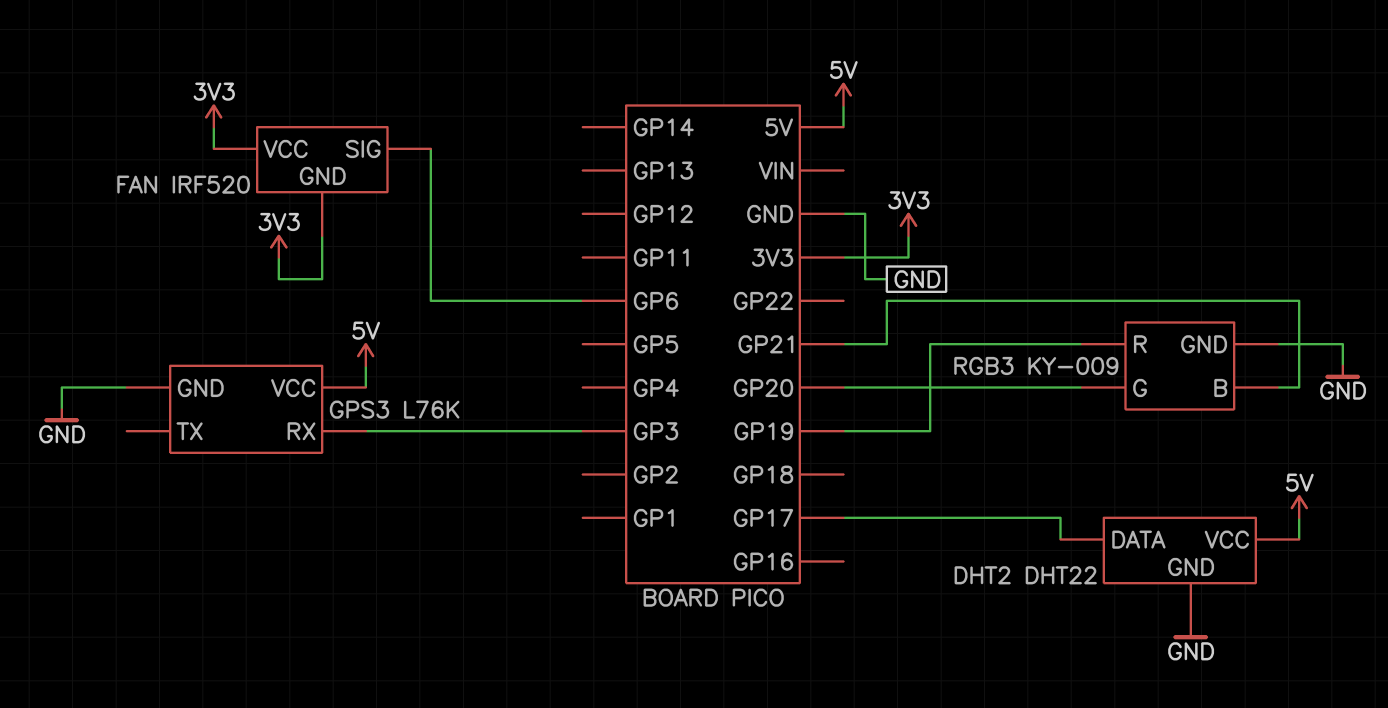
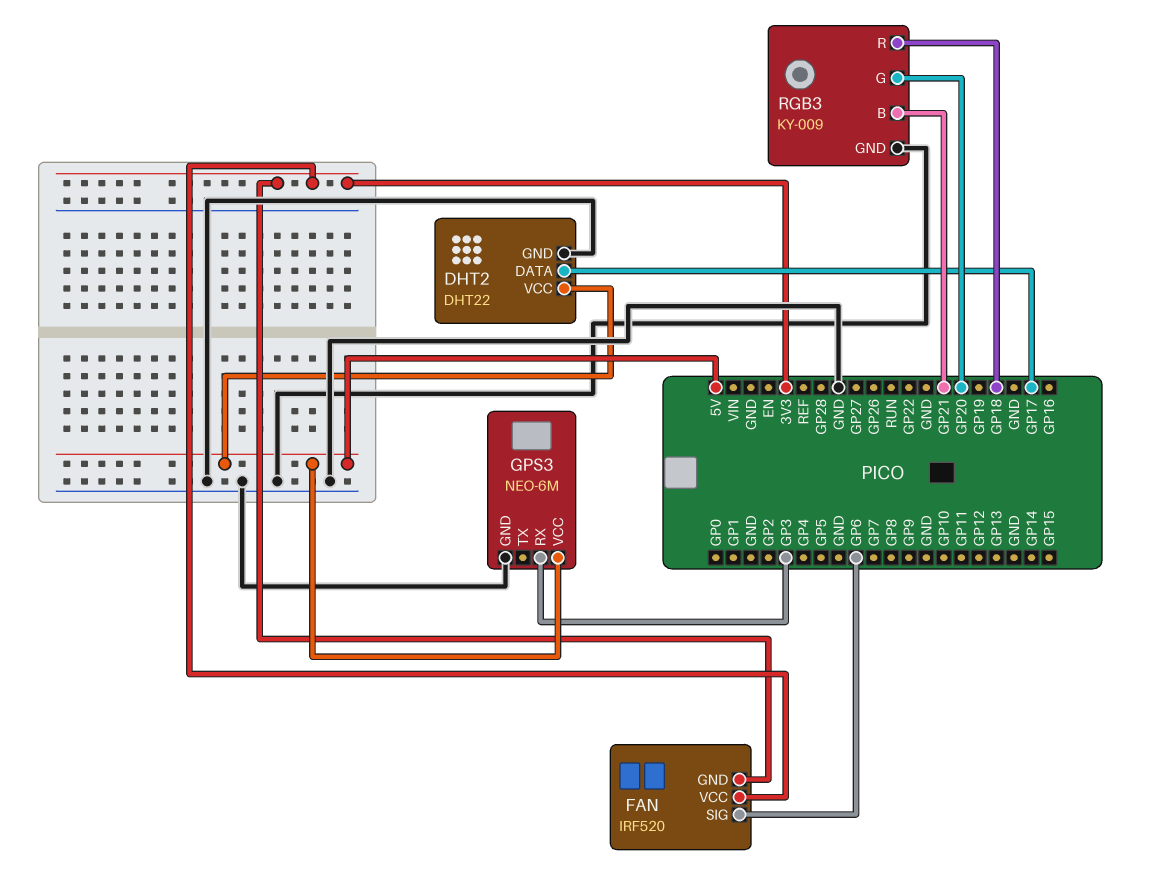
GPS3: L76K -> NEO-6M
RGB3 pin R: GP19 -> GP18

